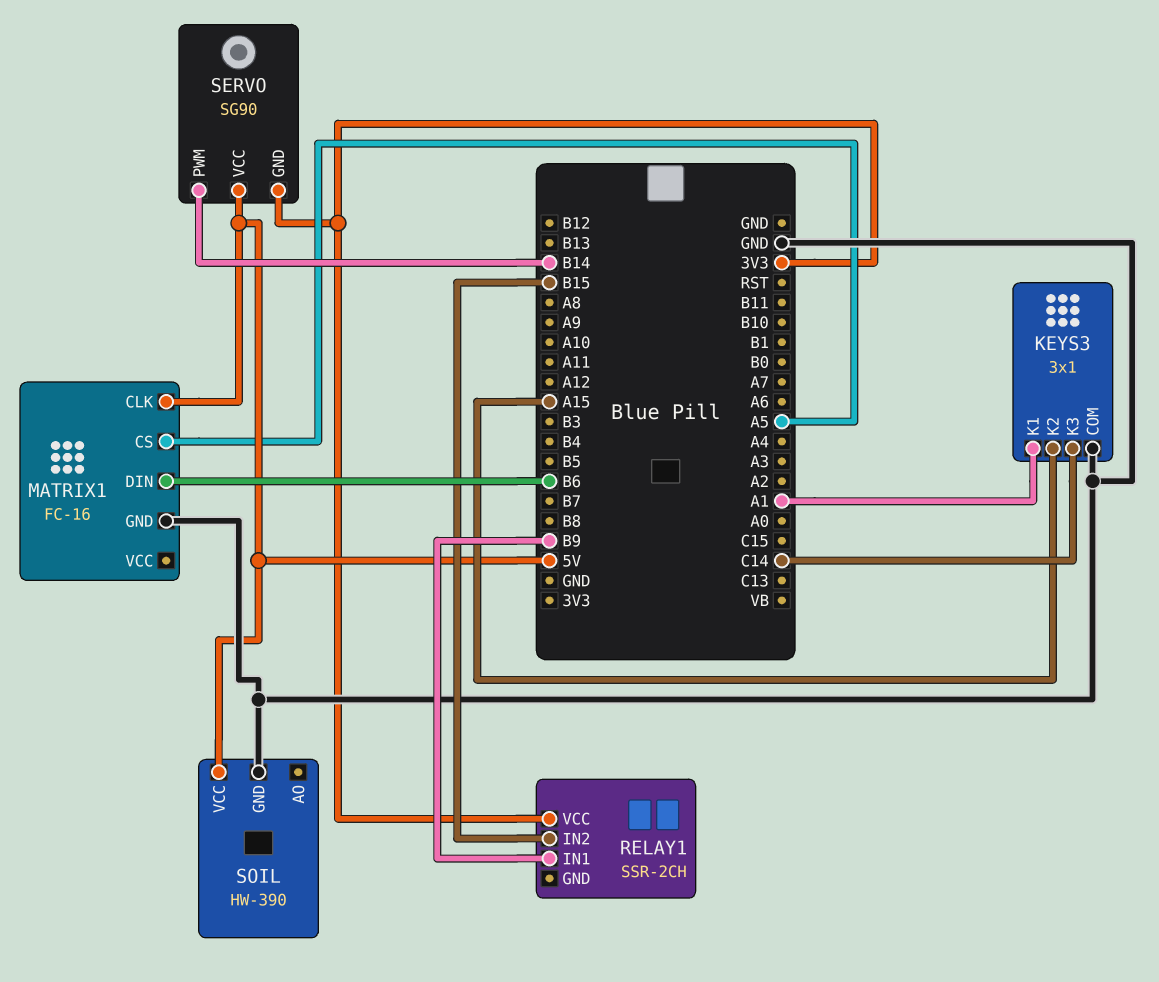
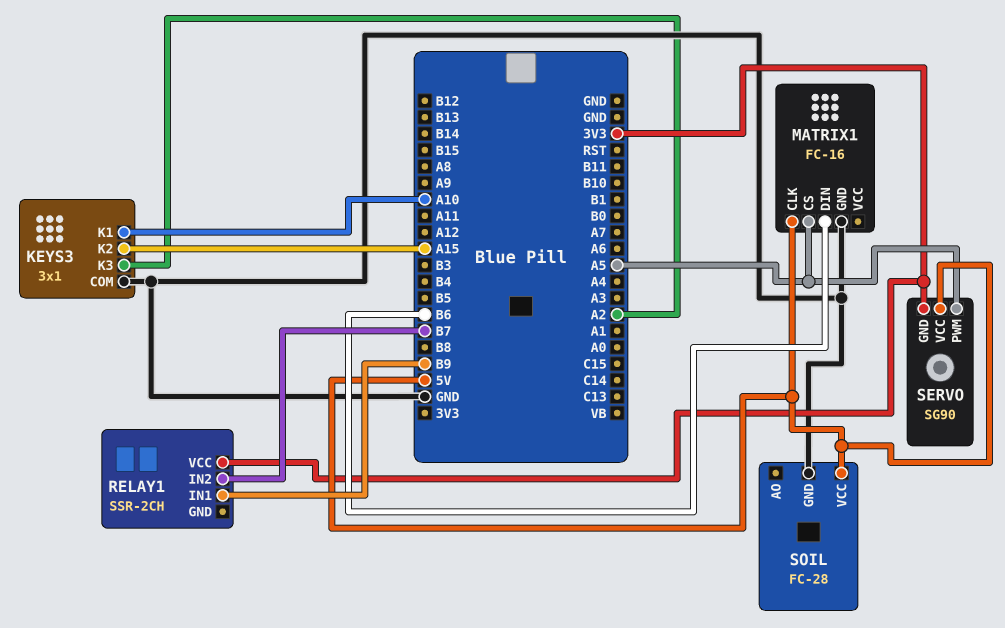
KEYS3 pin K1: A1 -> A10
KEYS3 pin K3: C14 -> A2
RELAY1 pin IN2: B15 -> B7
SERVO pin PWM: B14 -> A5
SOIL: HW-390 -> FC-28

